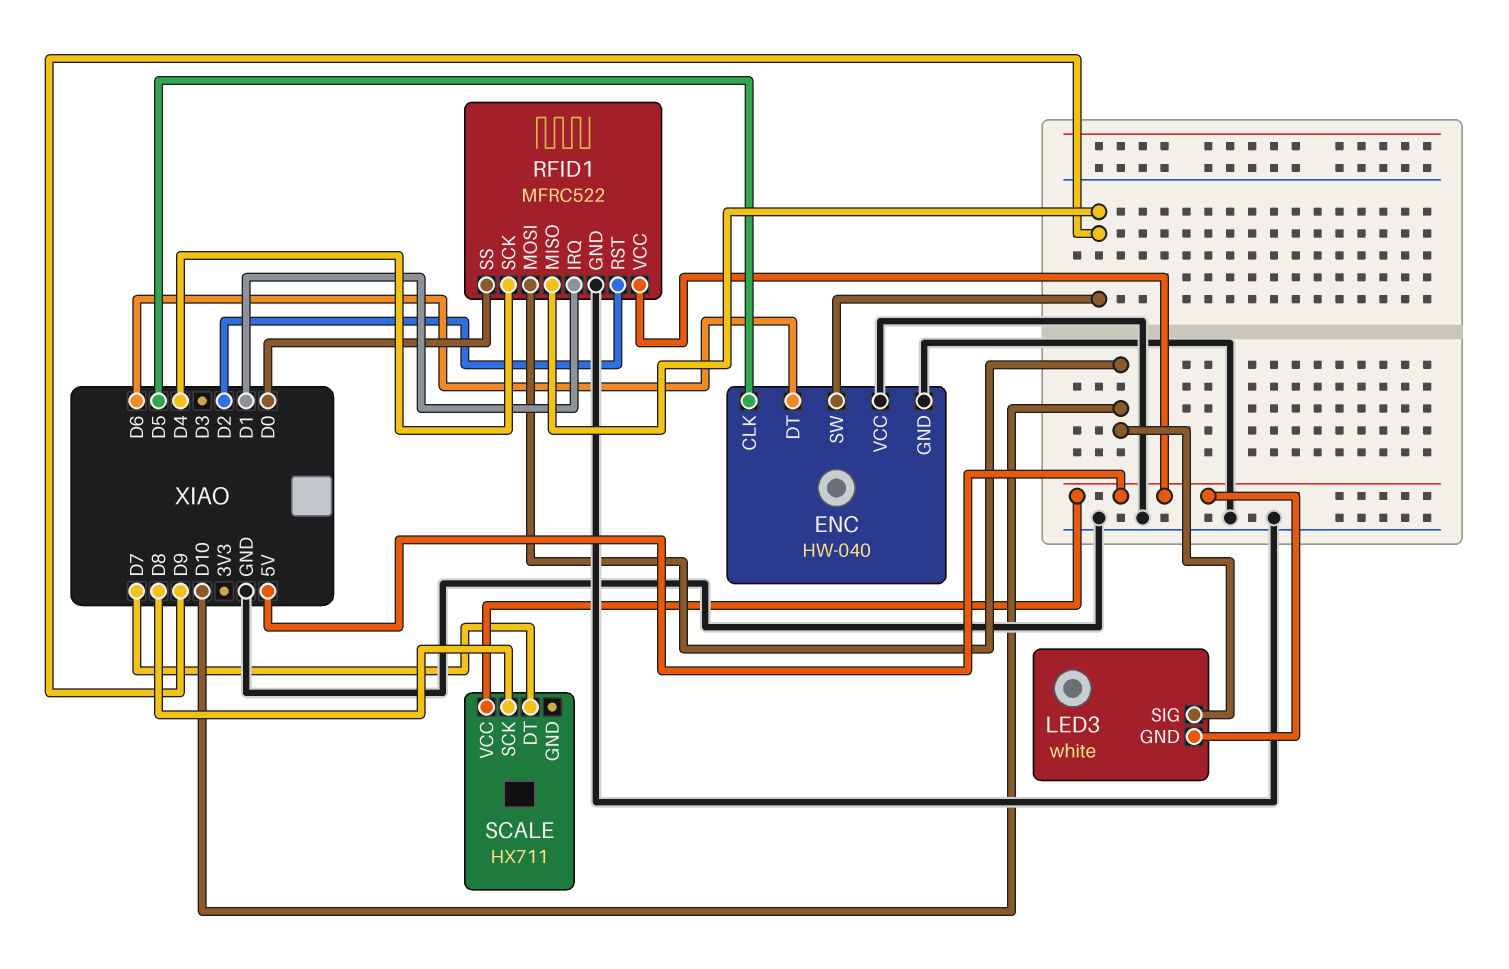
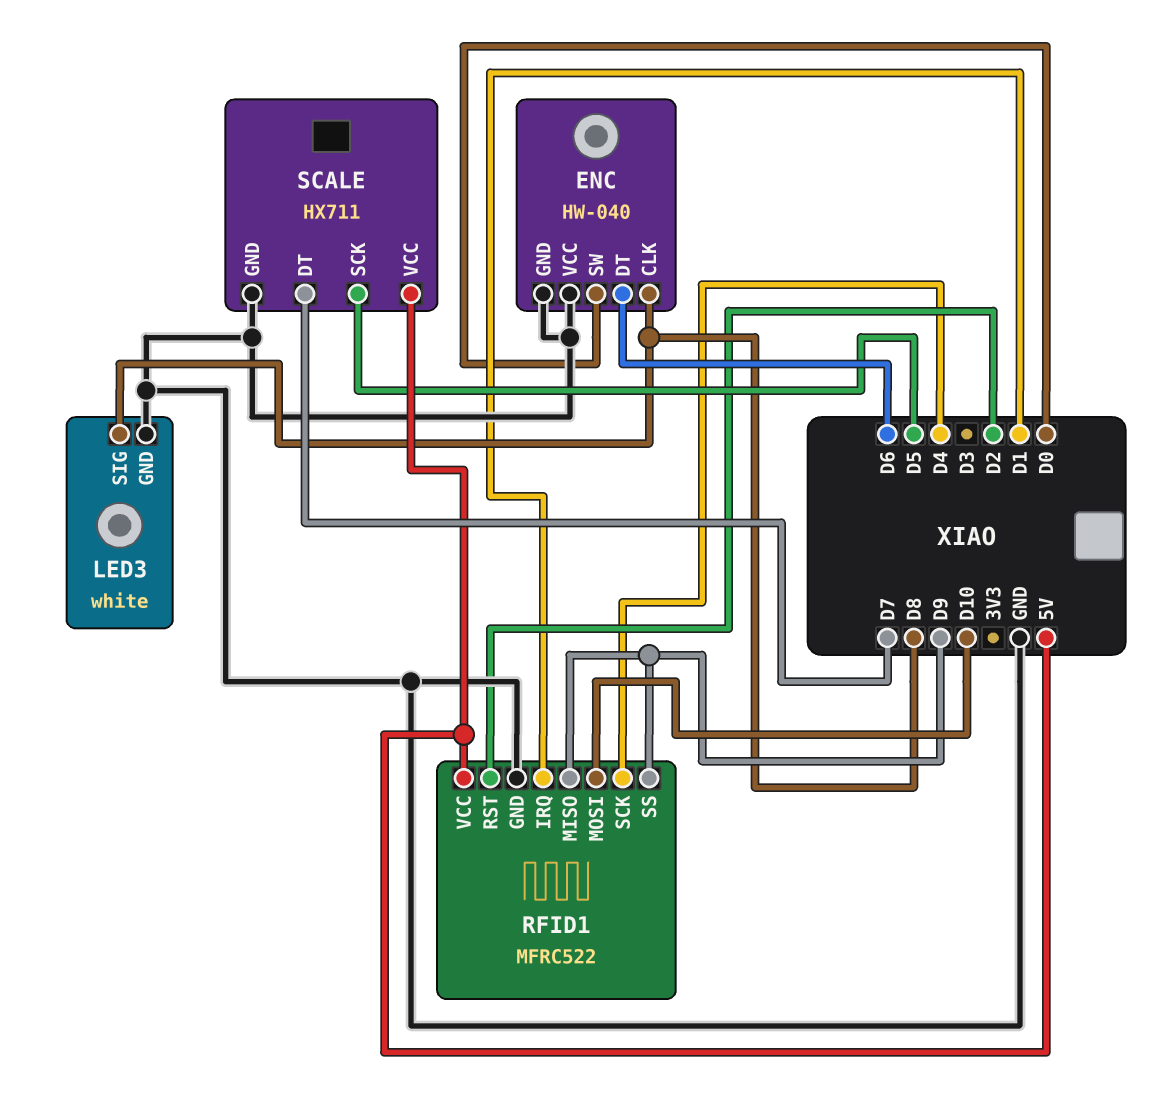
ENC pin CLK: D5 -> D8
ENC pin SW: D9 -> D0
LED3 pin GND: 5V -> GND
LED3 pin SIG: D10 -> D8
RFID1 pin SS: D0 -> D9
SCALE pin GND: none -> GND
SCALE pin SCK: D8 -> D5

